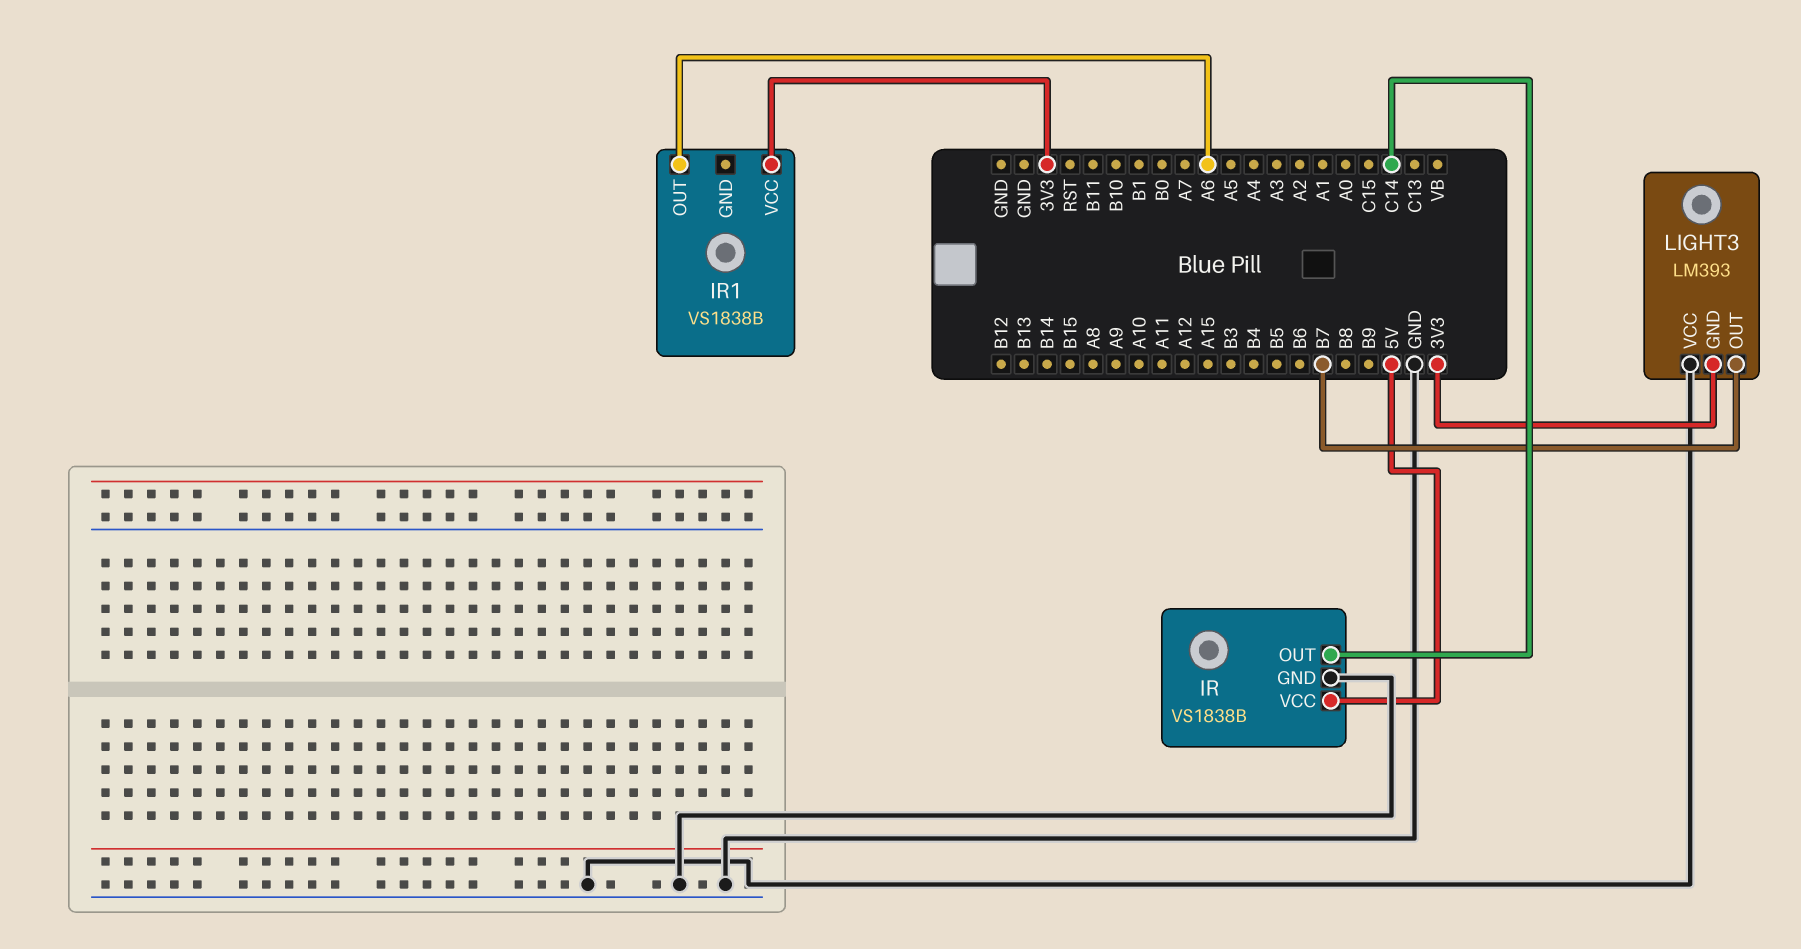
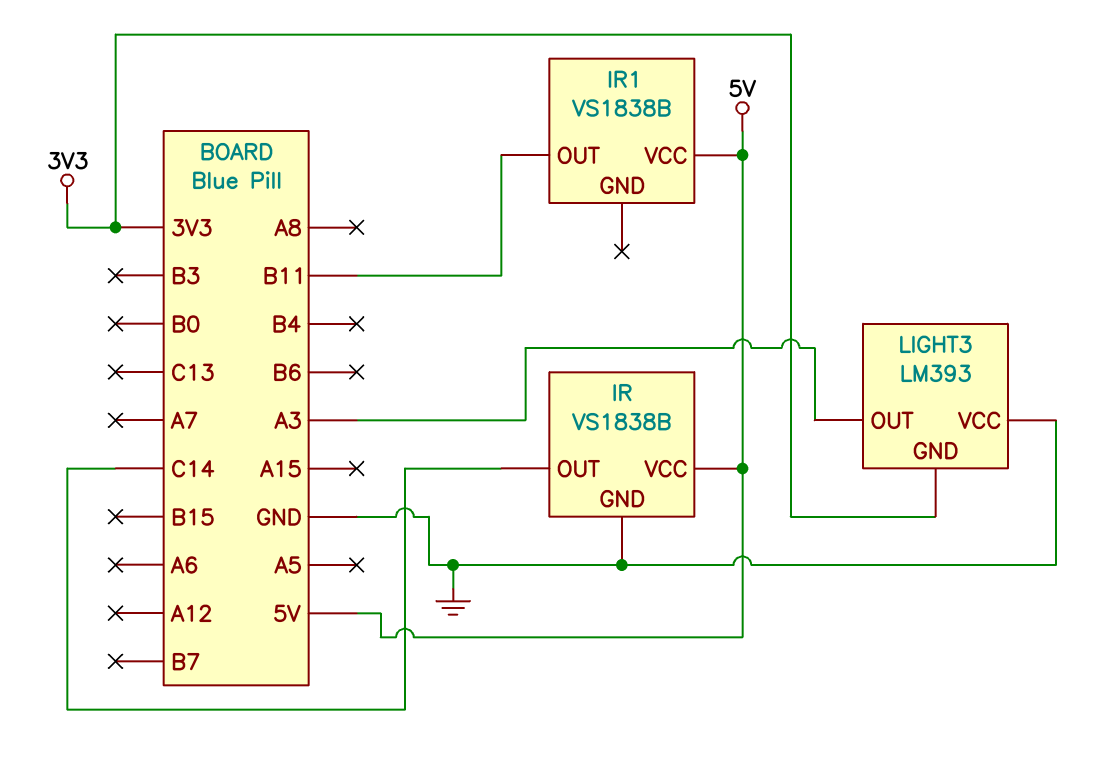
IR1 pin OUT: A6 -> B11
IR1 pin VCC: 3V3 -> 5V
LIGHT3 pin OUT: B7 -> A3

